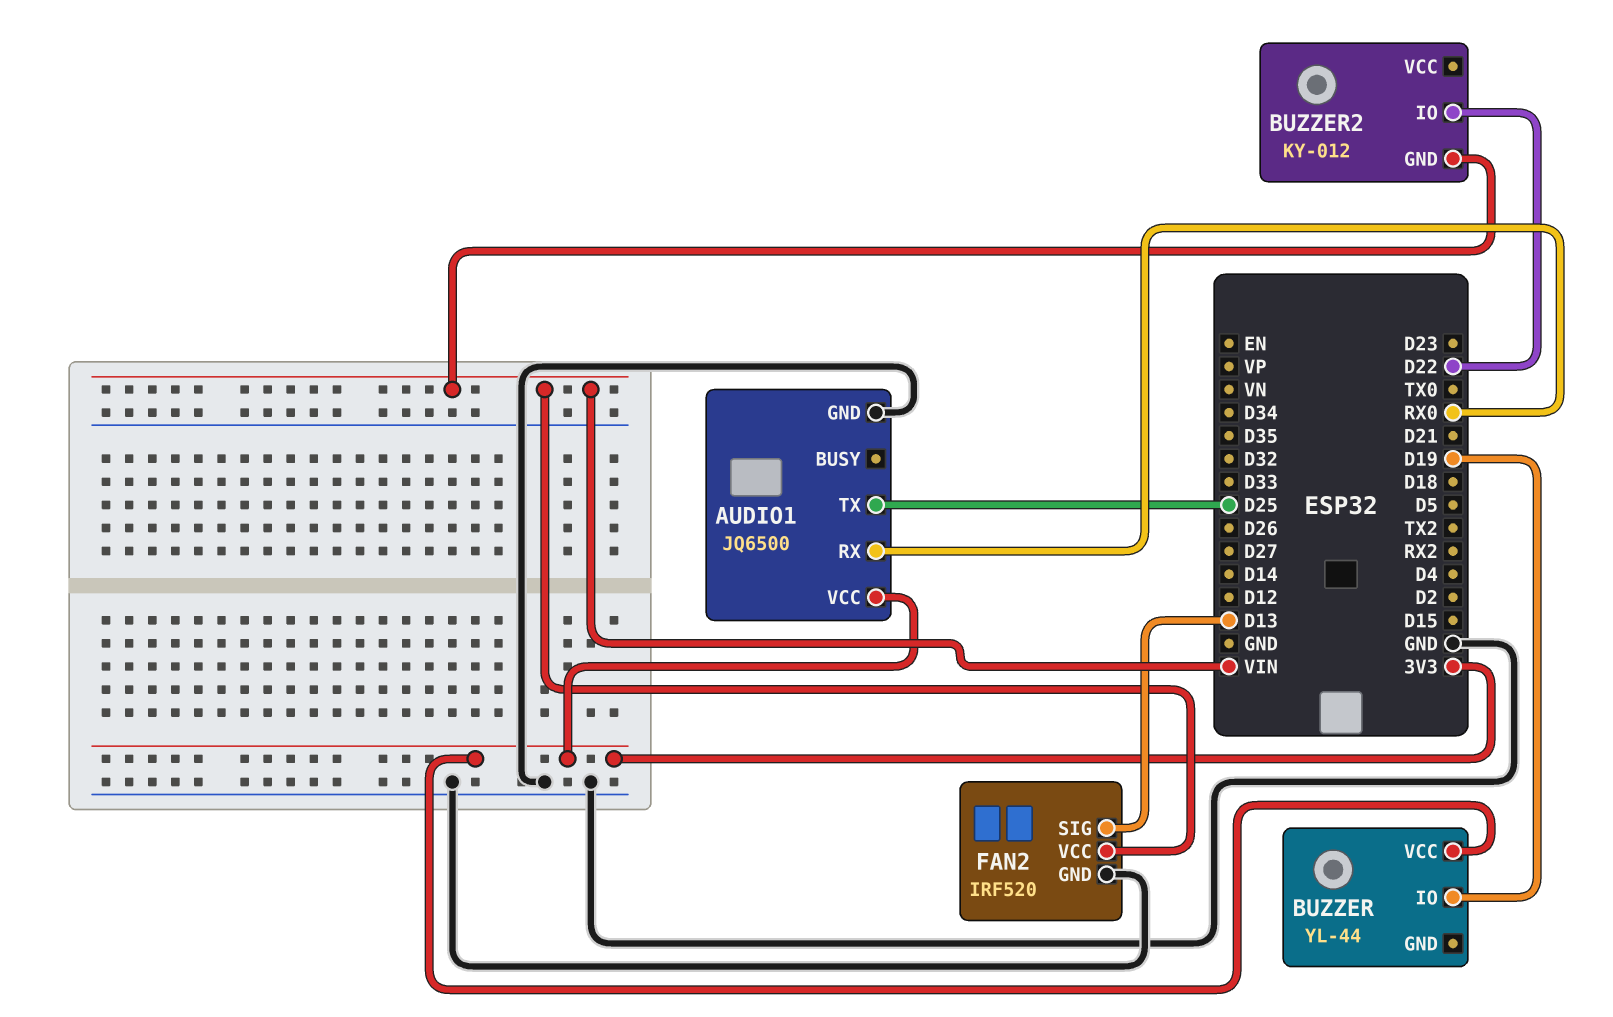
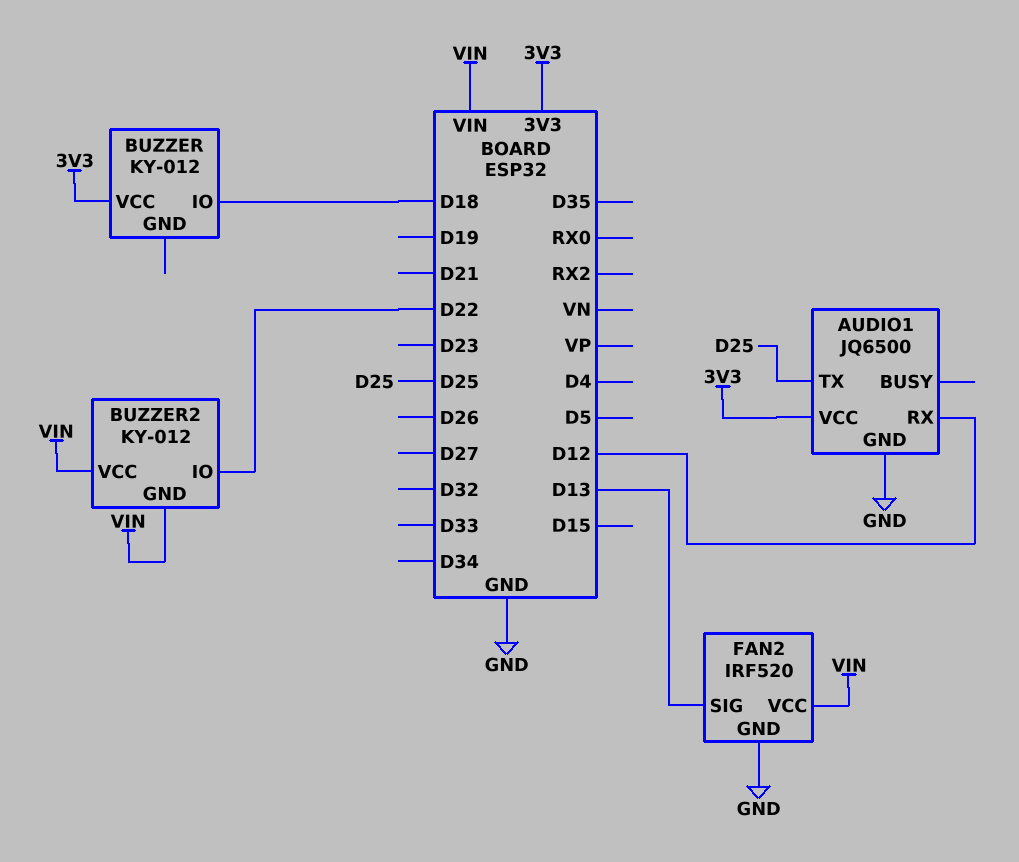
AUDIO1 pin RX: RX0 -> D12
BUZZER: YL-44 -> KY-012
BUZZER pin IO: D19 -> D18
BUZZER2 pin VCC: none -> VIN

